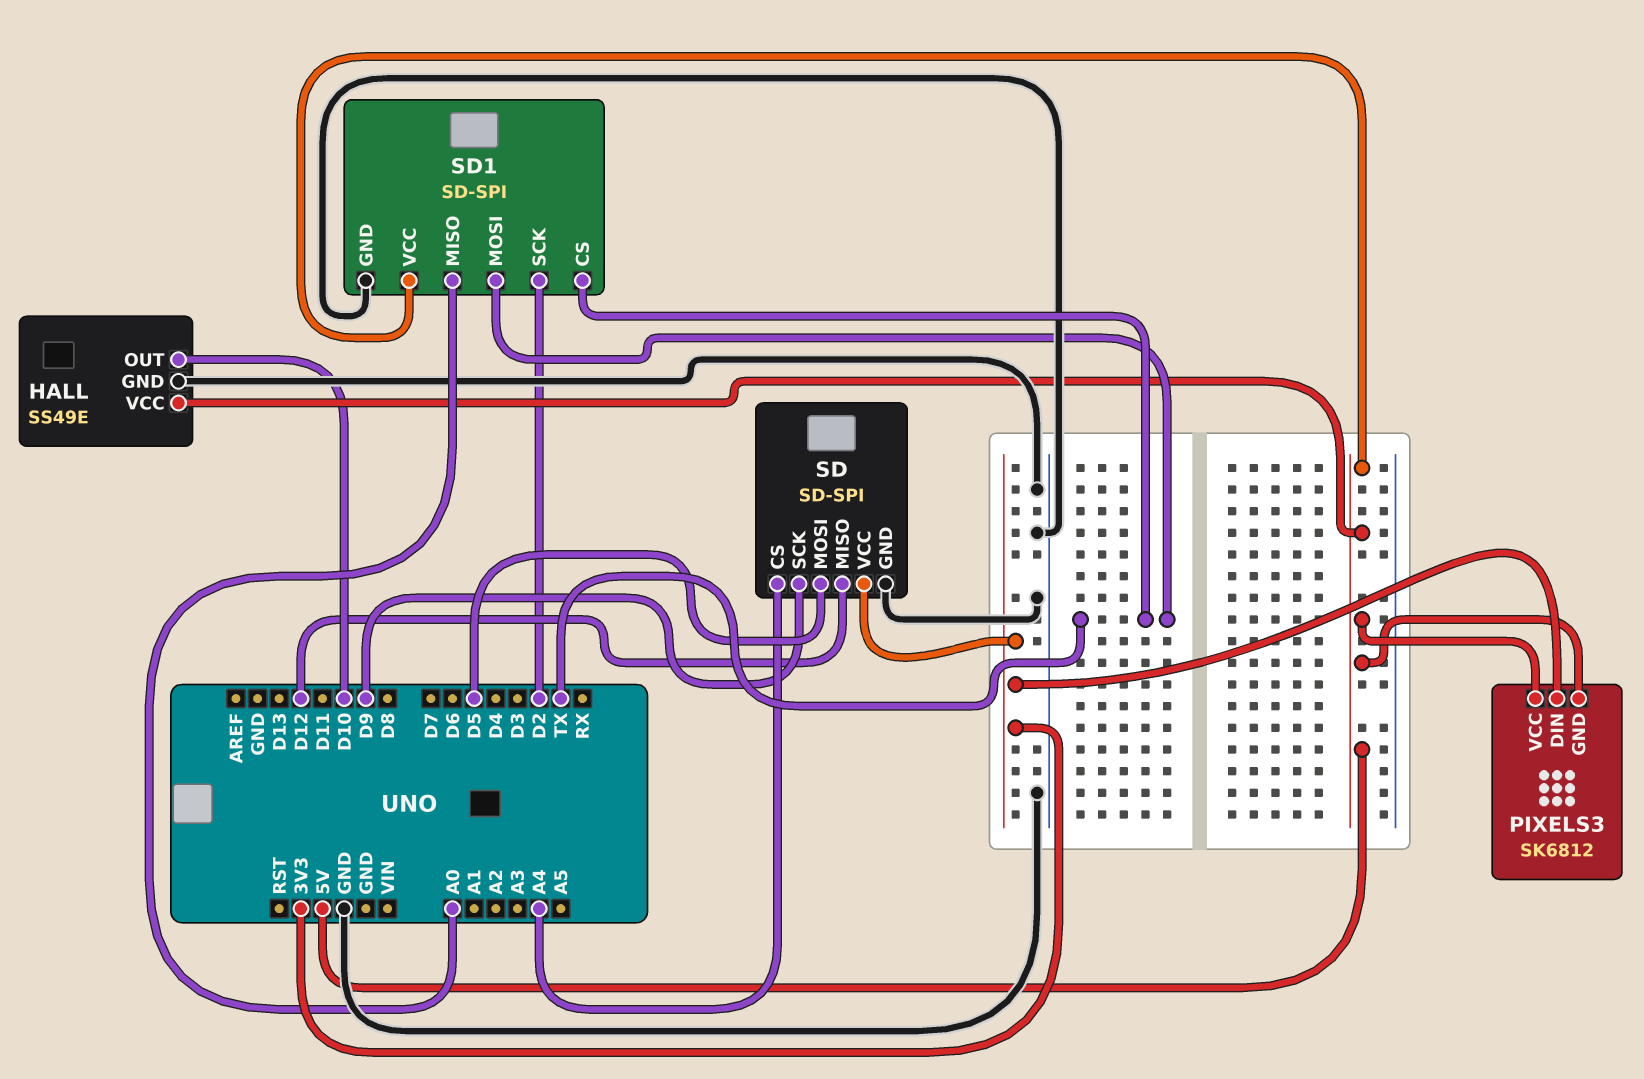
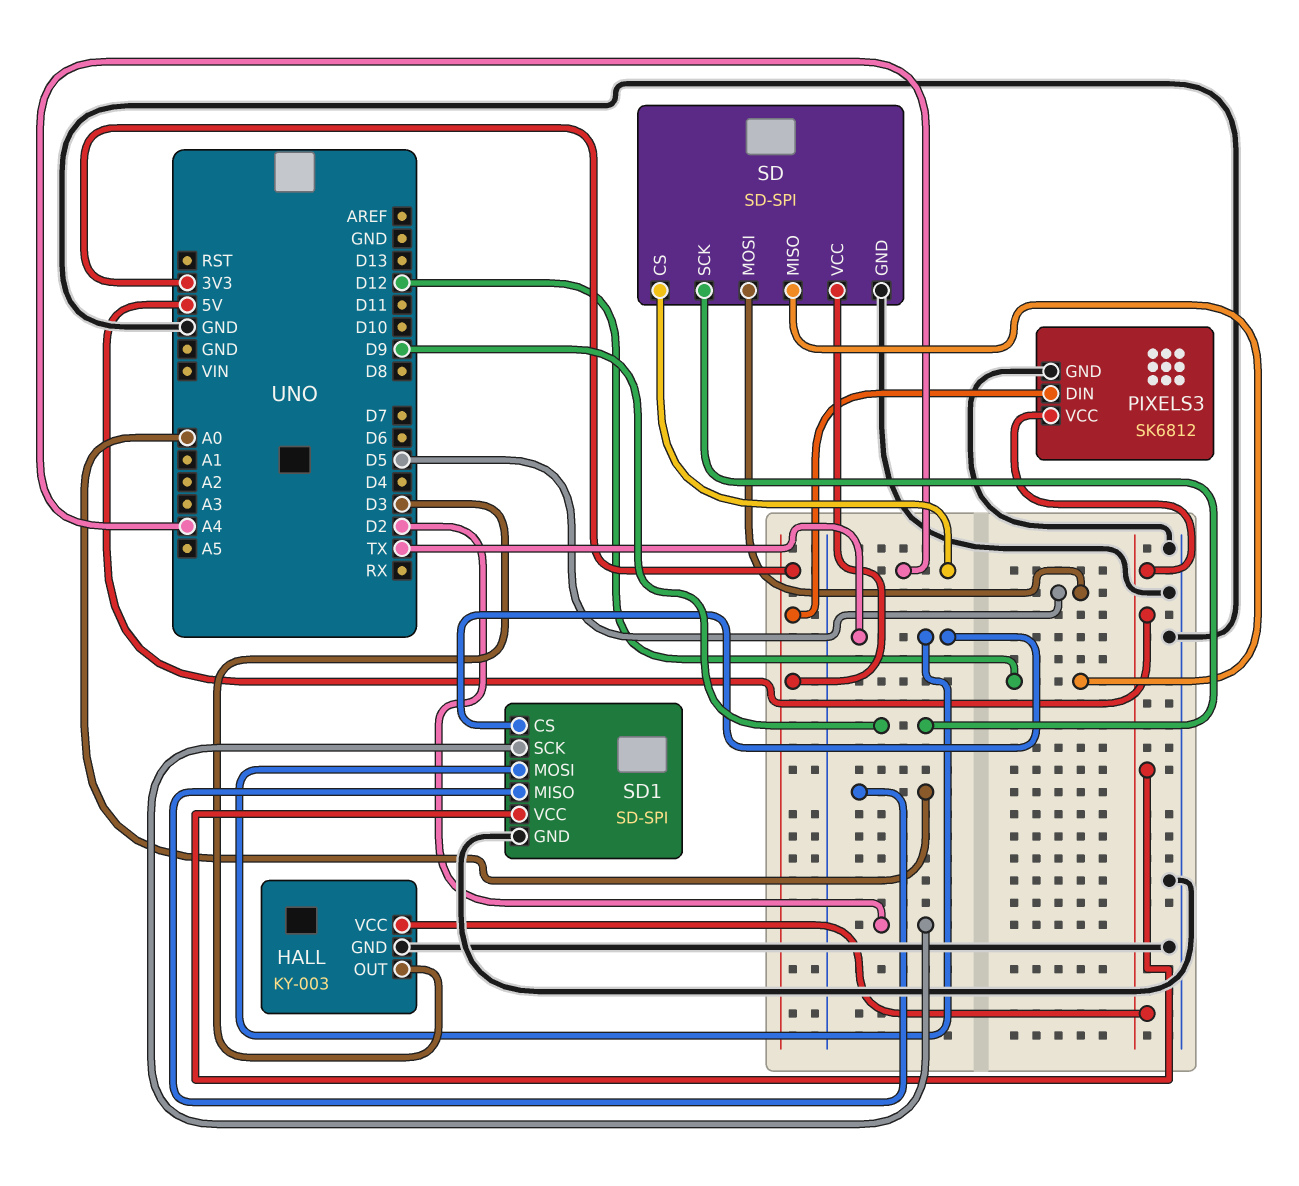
HALL: SS49E -> KY-003
HALL pin OUT: D10 -> D3
PIXELS3 pin GND: 5V -> GND

